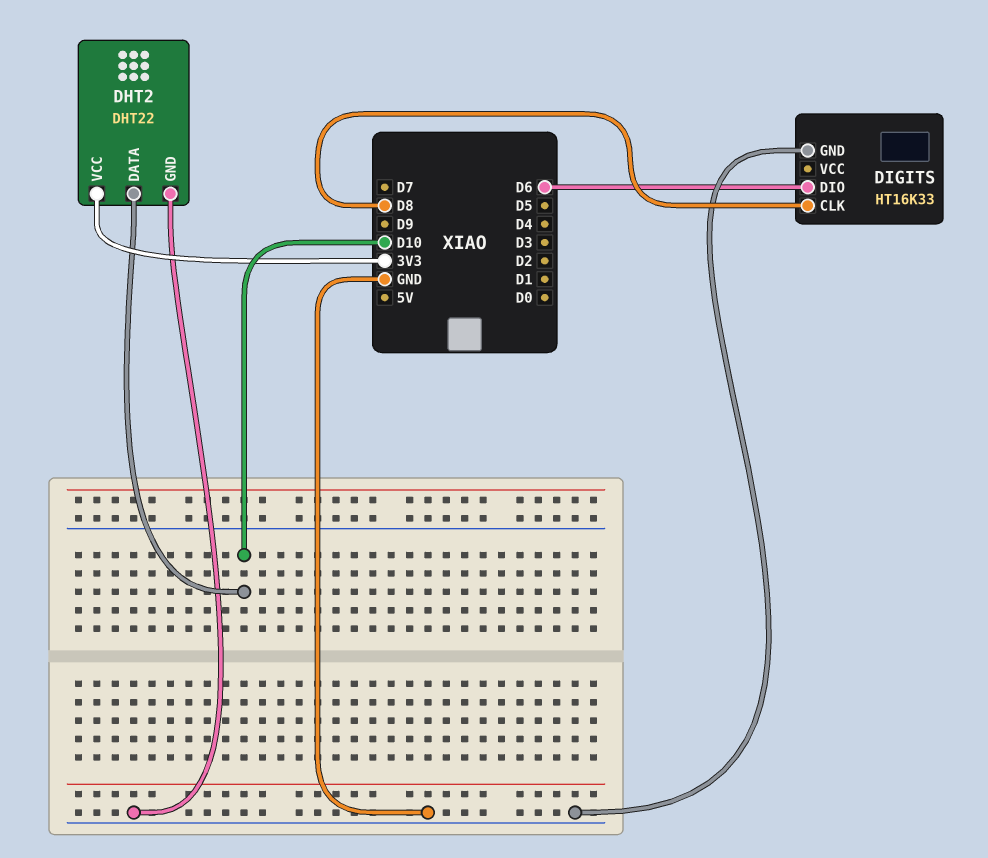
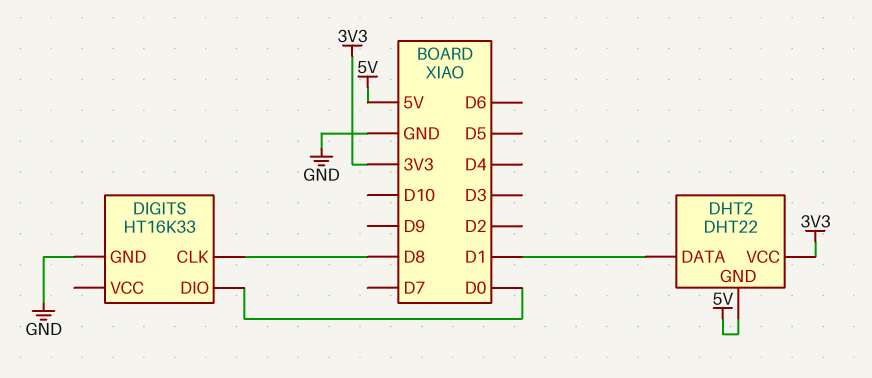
DHT2 pin DATA: D10 -> D1
DHT2 pin GND: GND -> 5V
DIGITS pin DIO: D6 -> D0

